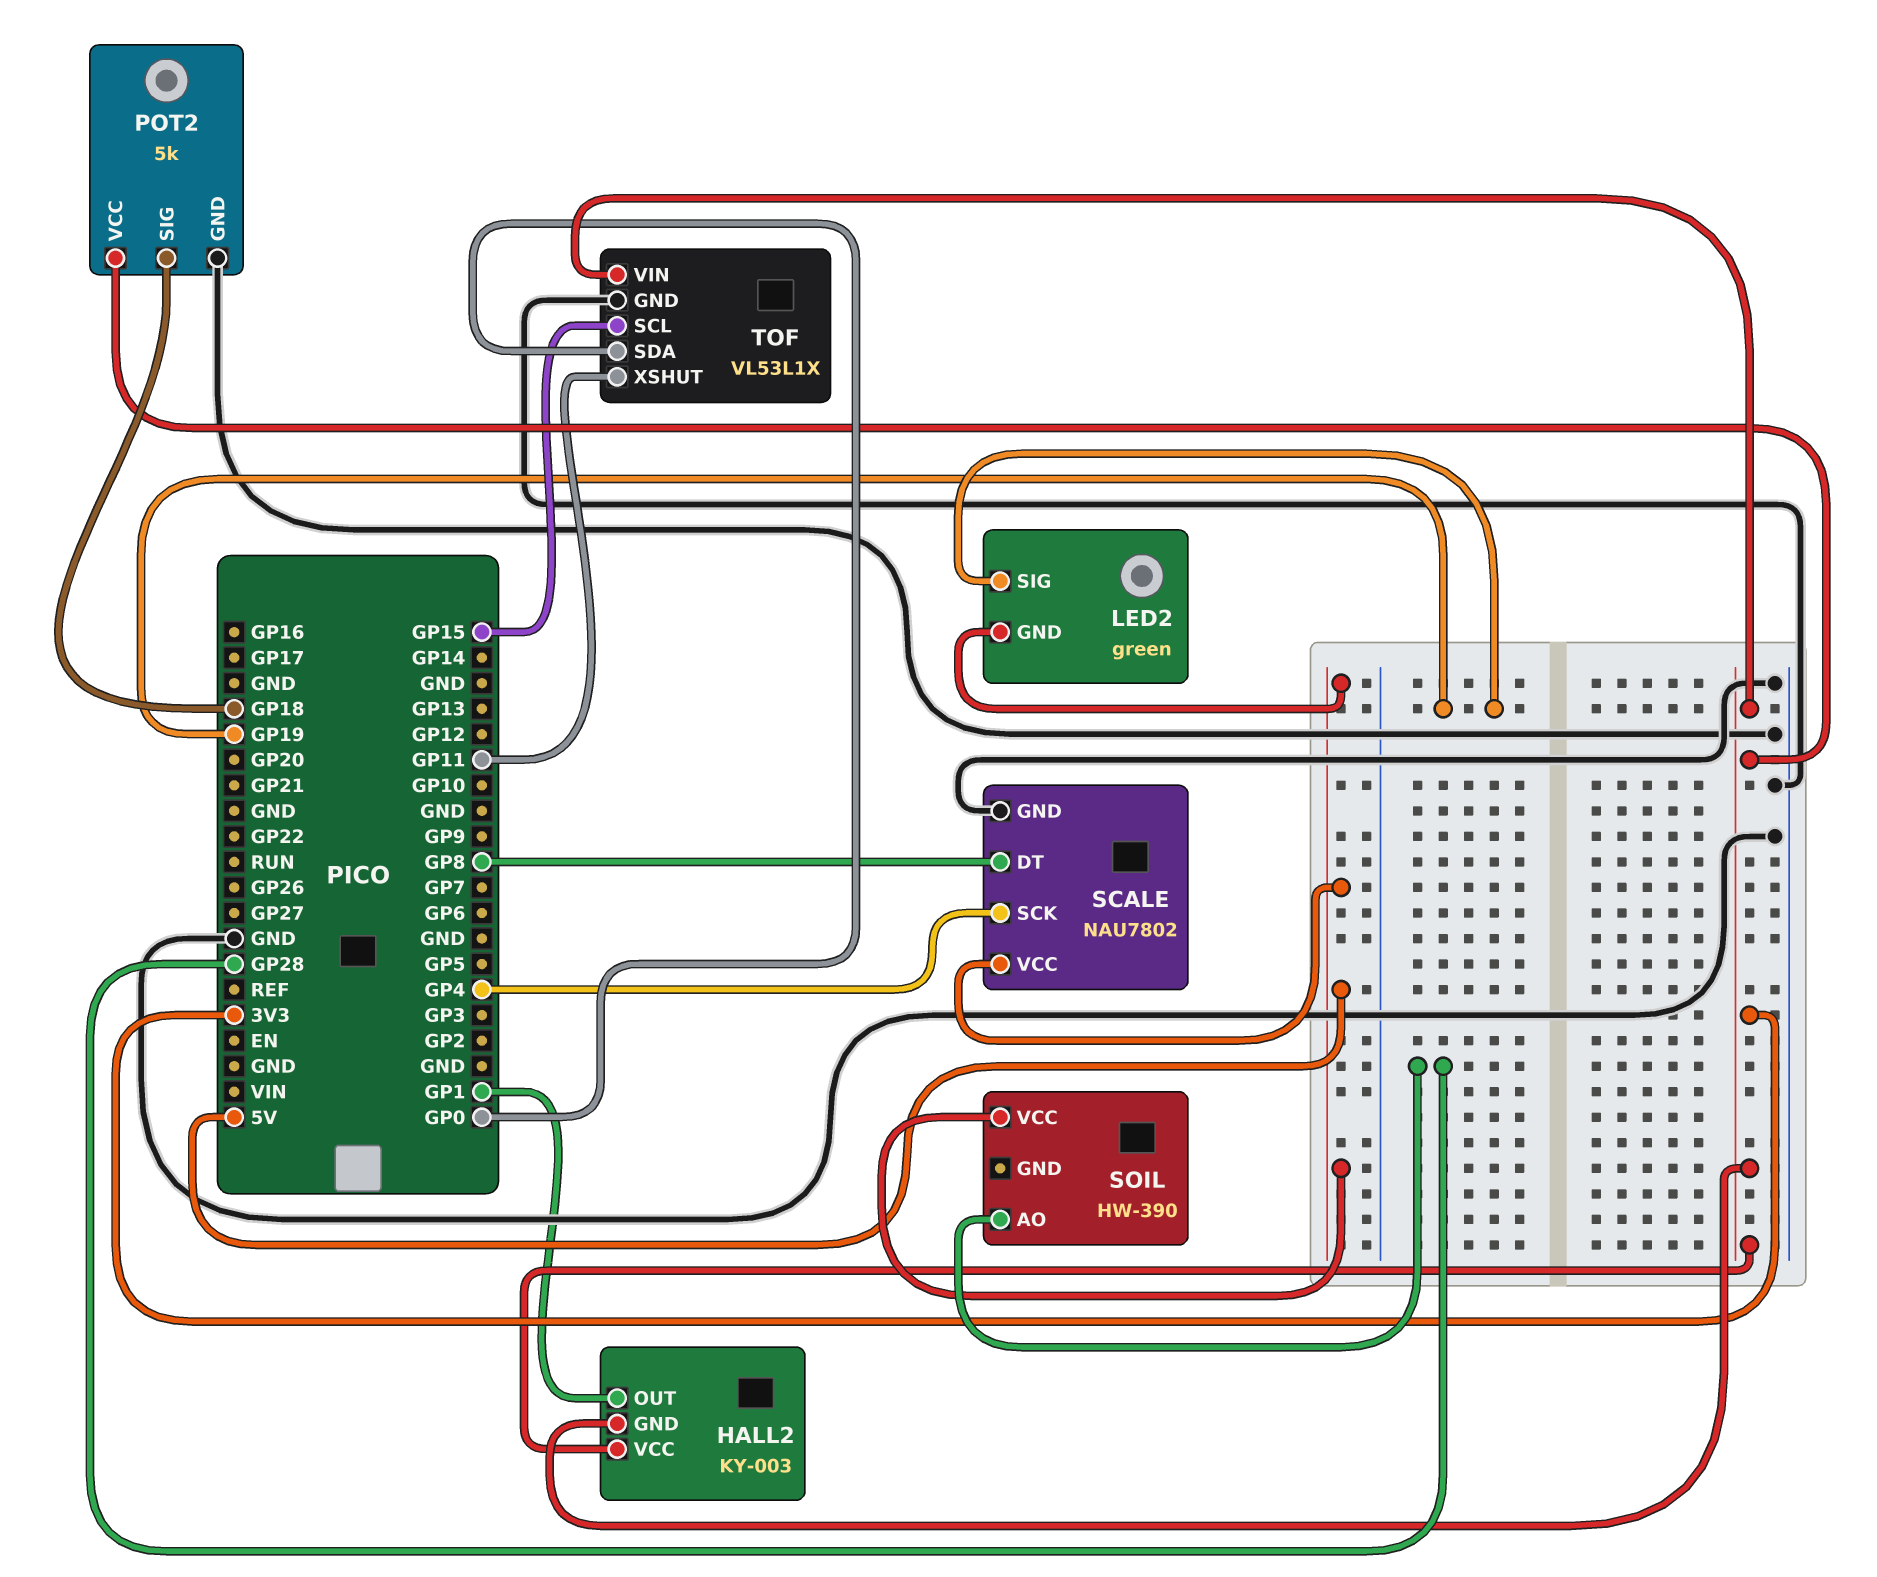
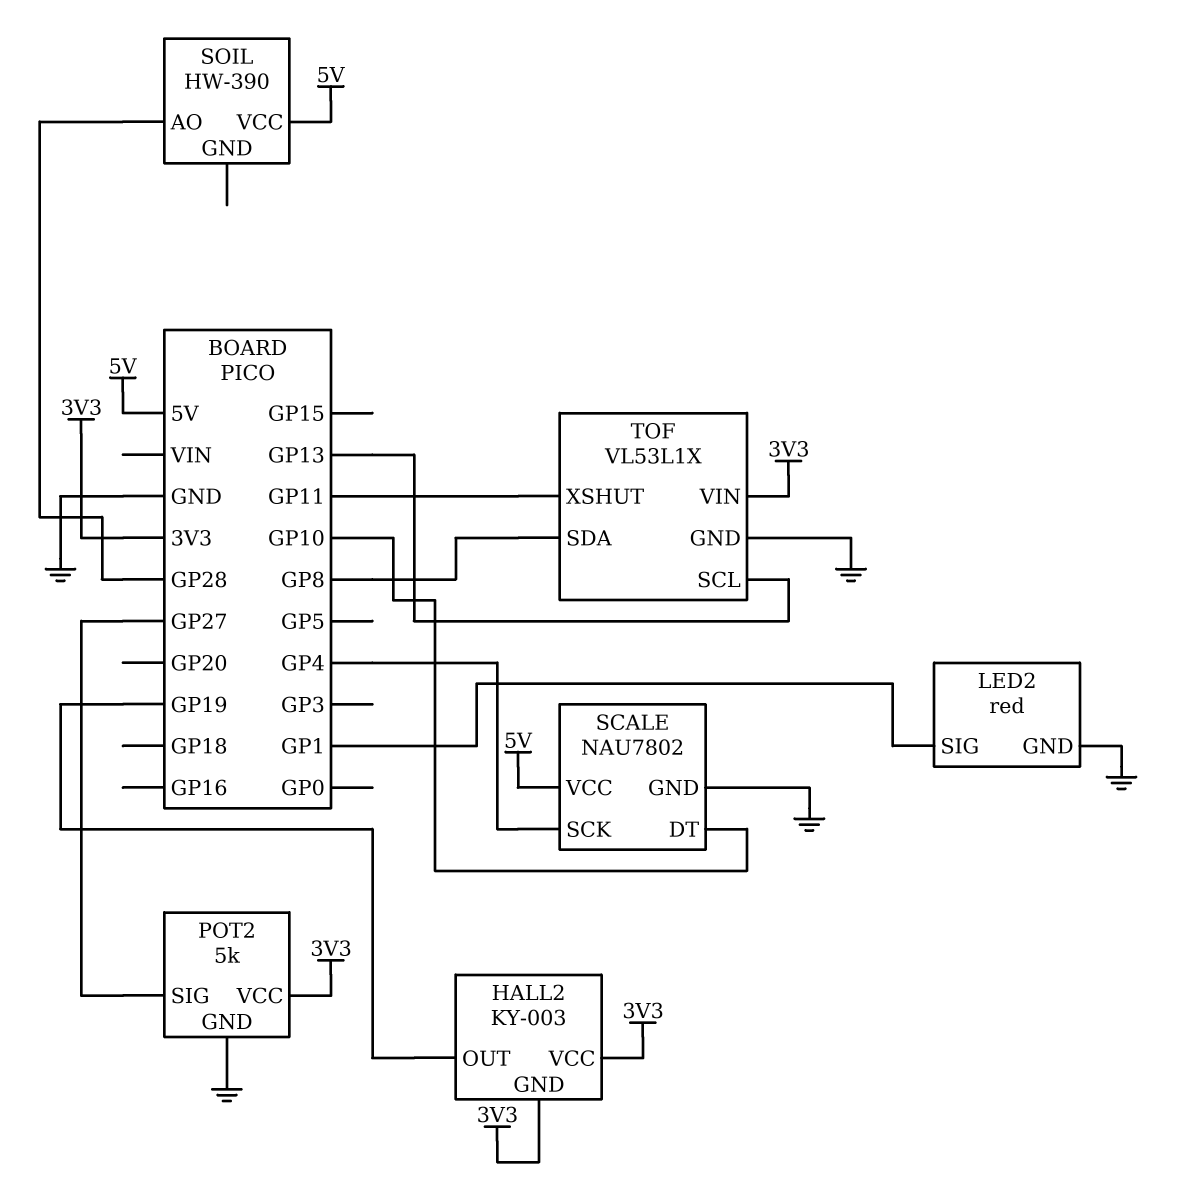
HALL2 pin OUT: GP1 -> GP19
LED2: green -> red
LED2 pin GND: 5V -> GND
LED2 pin SIG: GP19 -> GP1
POT2 pin SIG: GP18 -> GP27
SCALE pin DT: GP8 -> GP10
TOF pin SCL: GP15 -> GP13
TOF pin SDA: GP0 -> GP8

